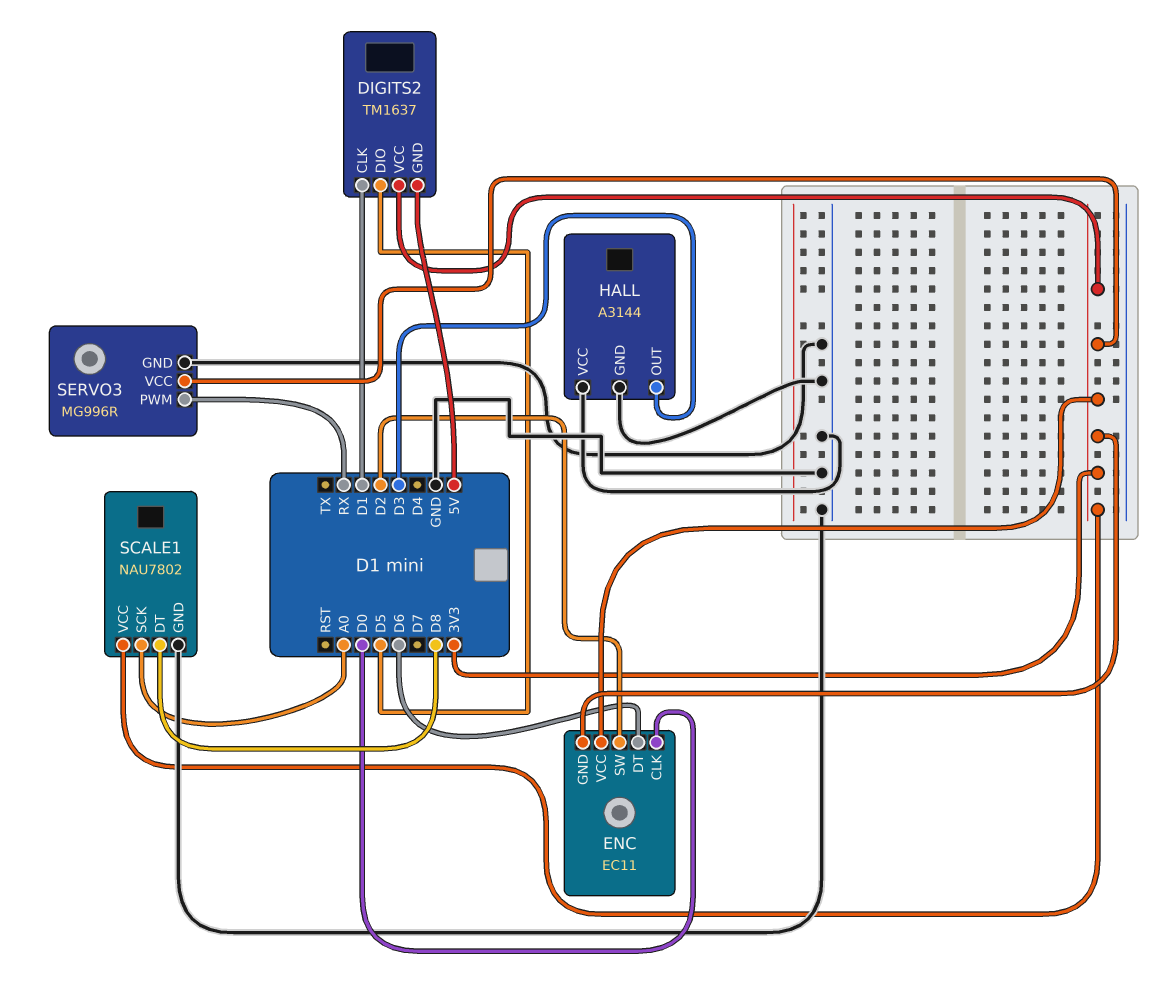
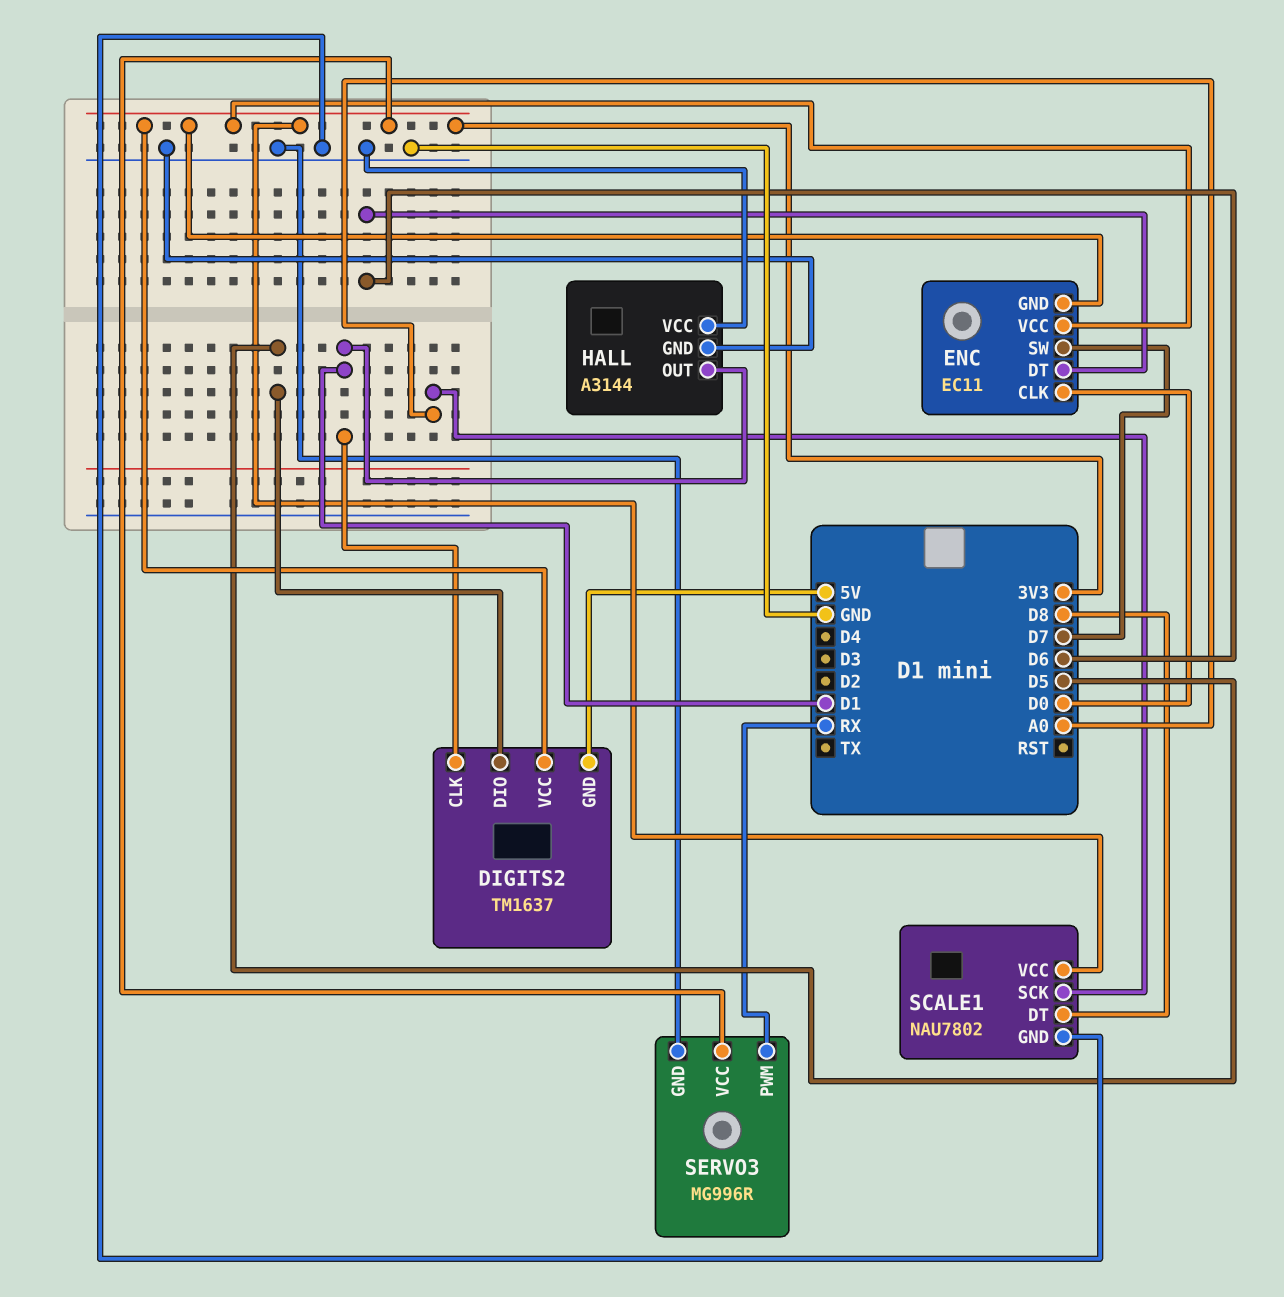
ENC pin SW: D2 -> D7
HALL pin OUT: D3 -> D1

